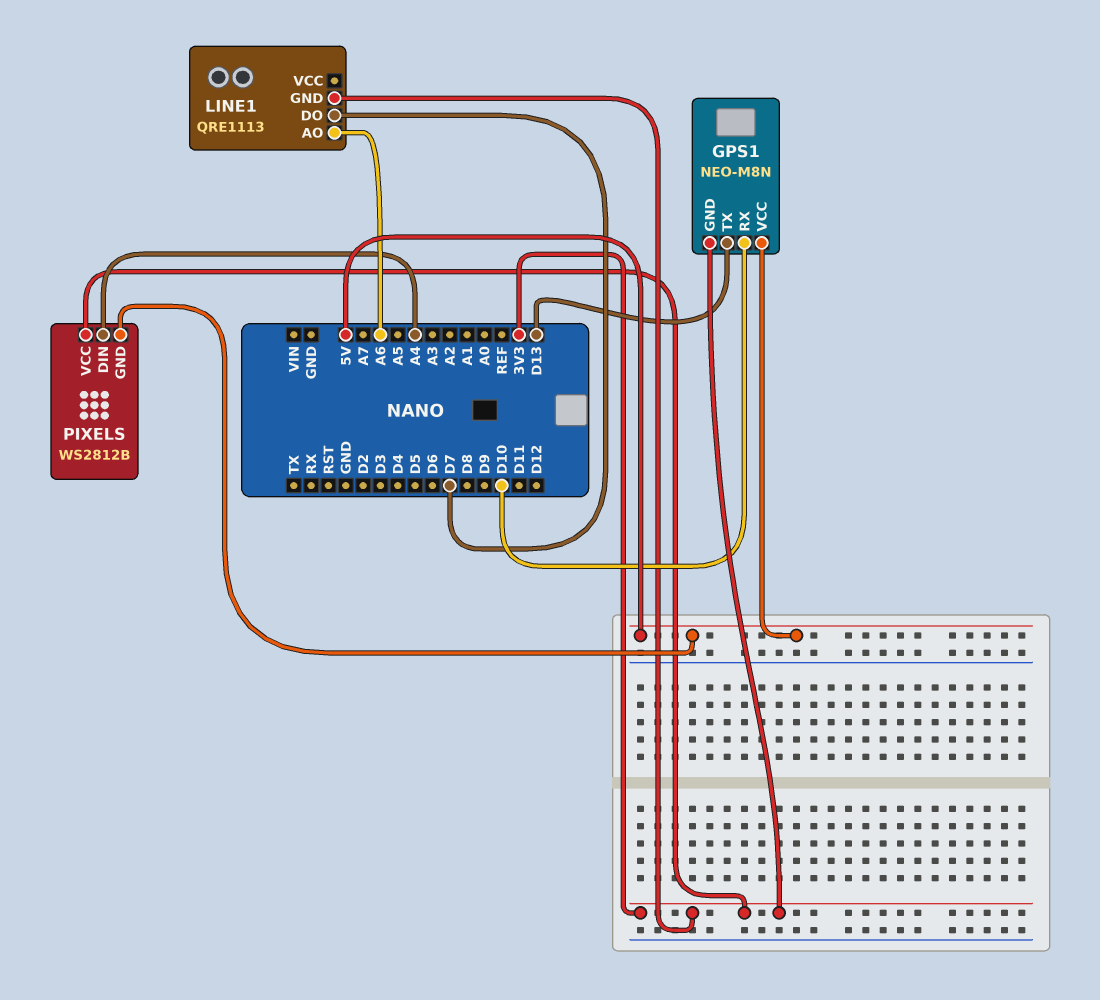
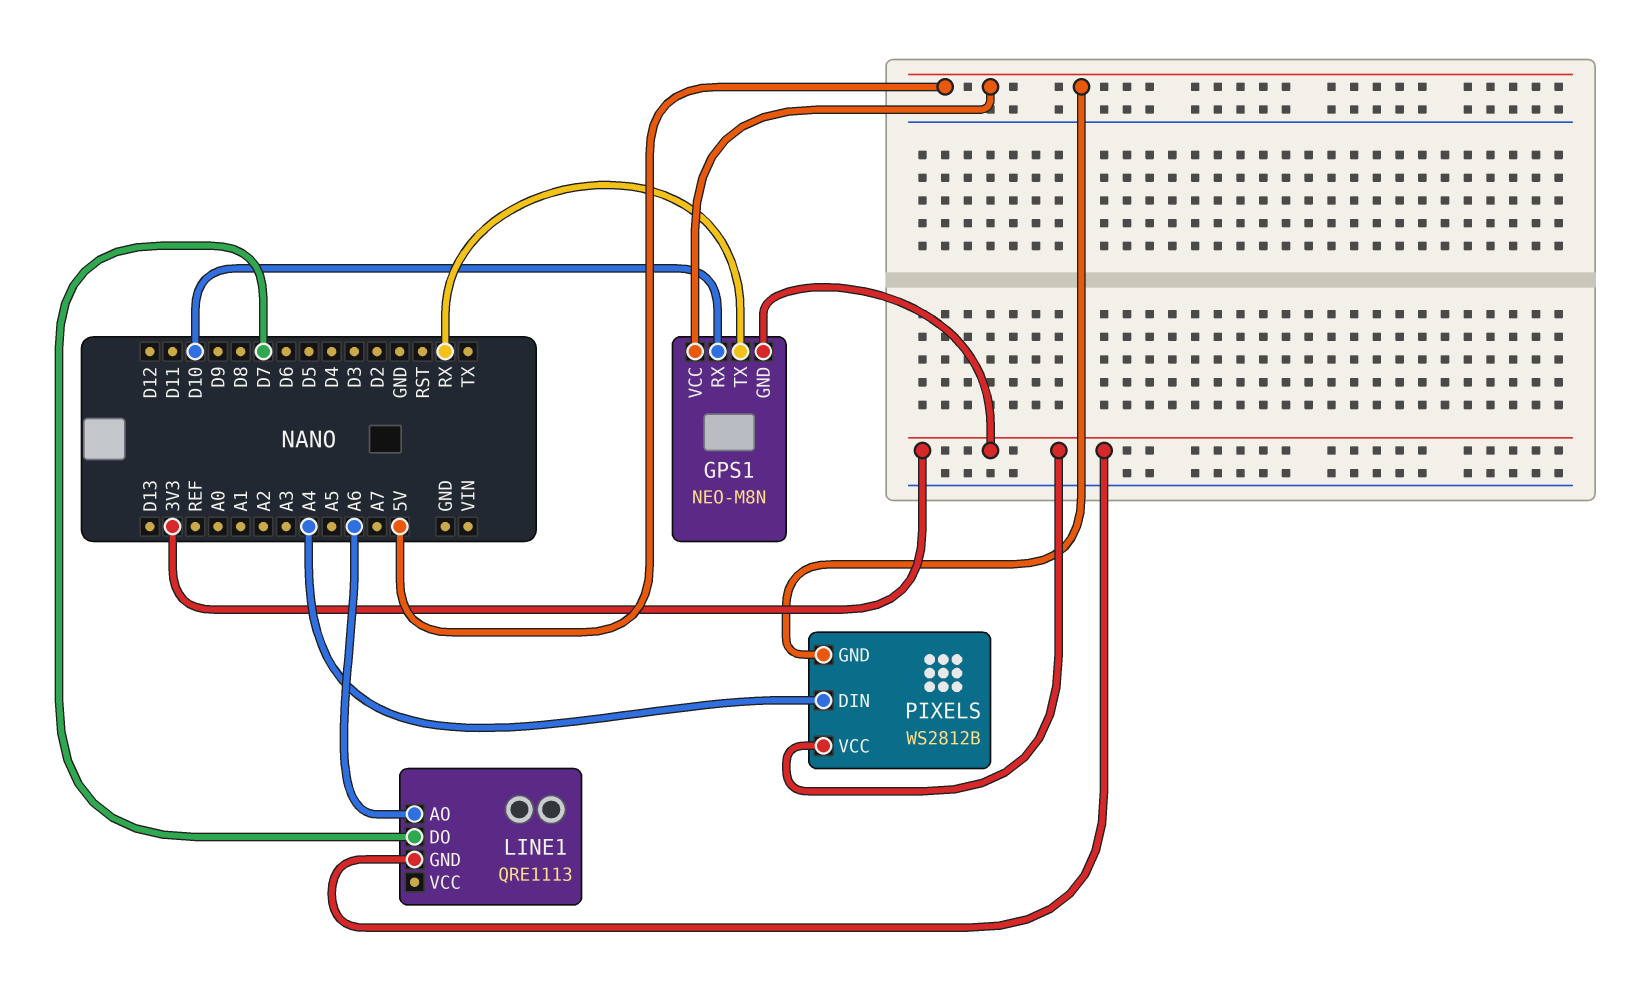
GPS1 pin TX: D13 -> RX

